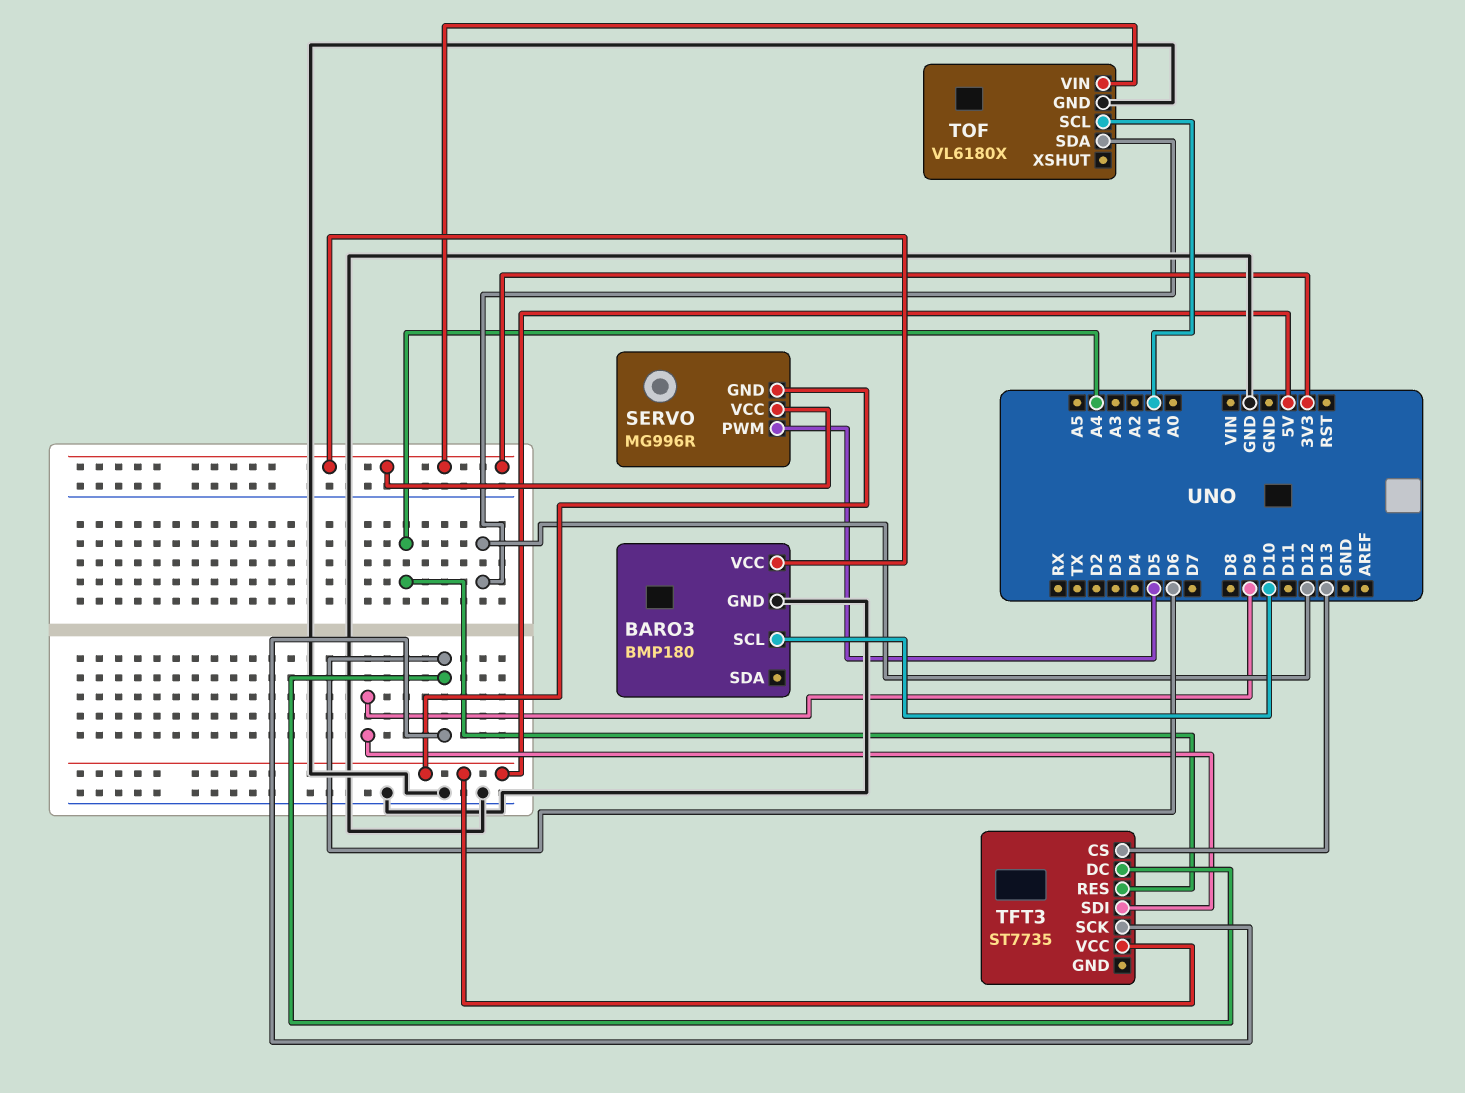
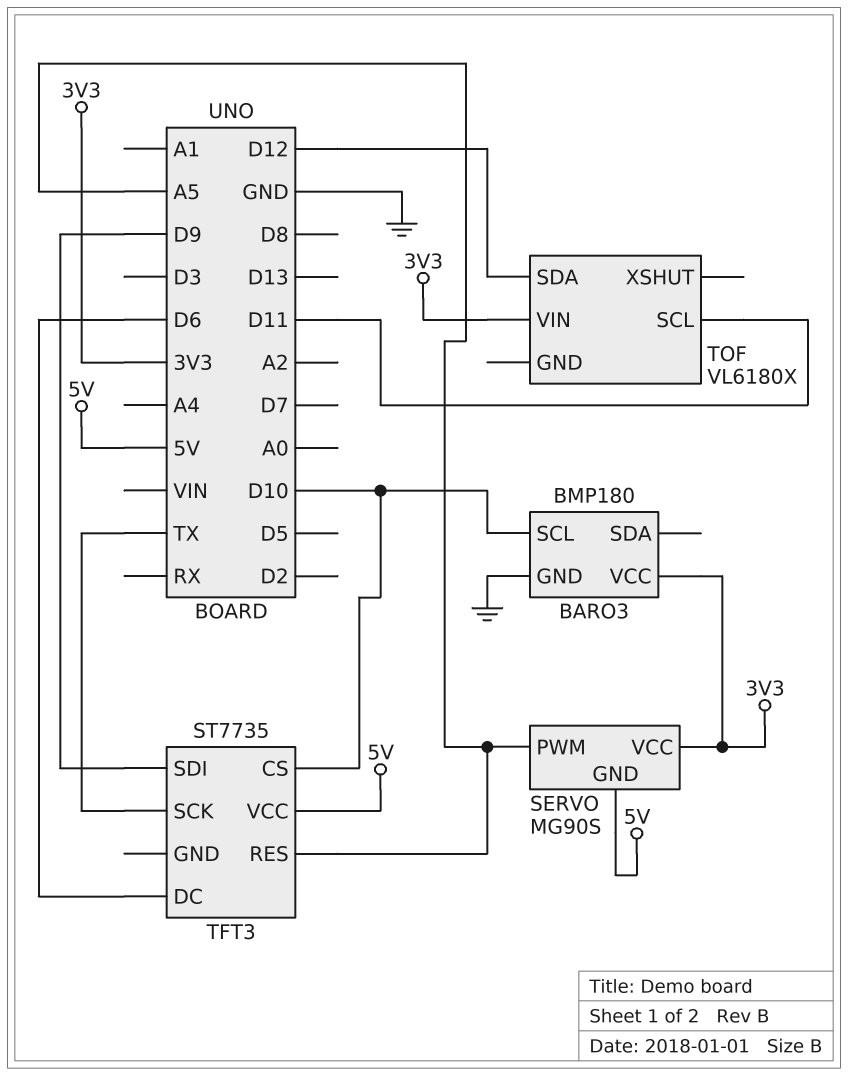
SERVO: MG996R -> MG90S
SERVO pin PWM: D5 -> A5
TFT3 pin CS: D13 -> D10
TFT3 pin RES: A4 -> A5
TFT3 pin SCK: D6 -> TX
TOF pin GND: GND -> none
TOF pin SCL: A1 -> D11

